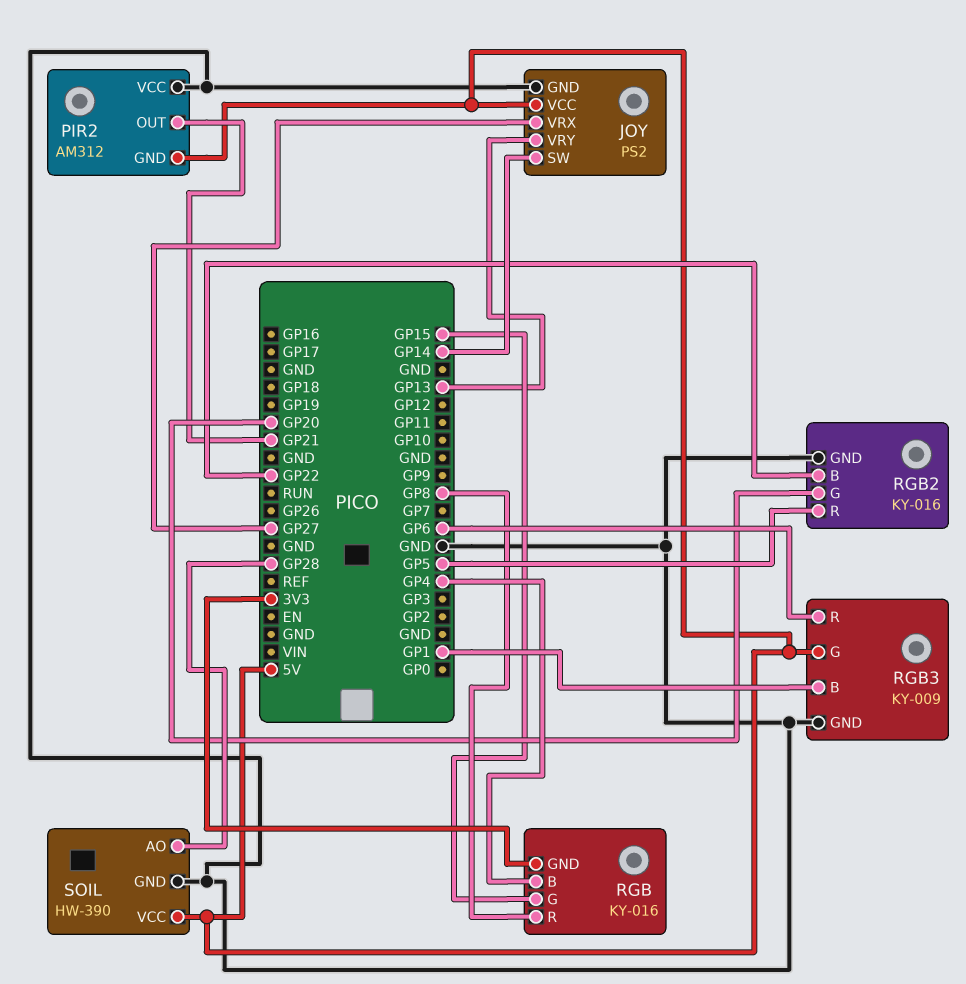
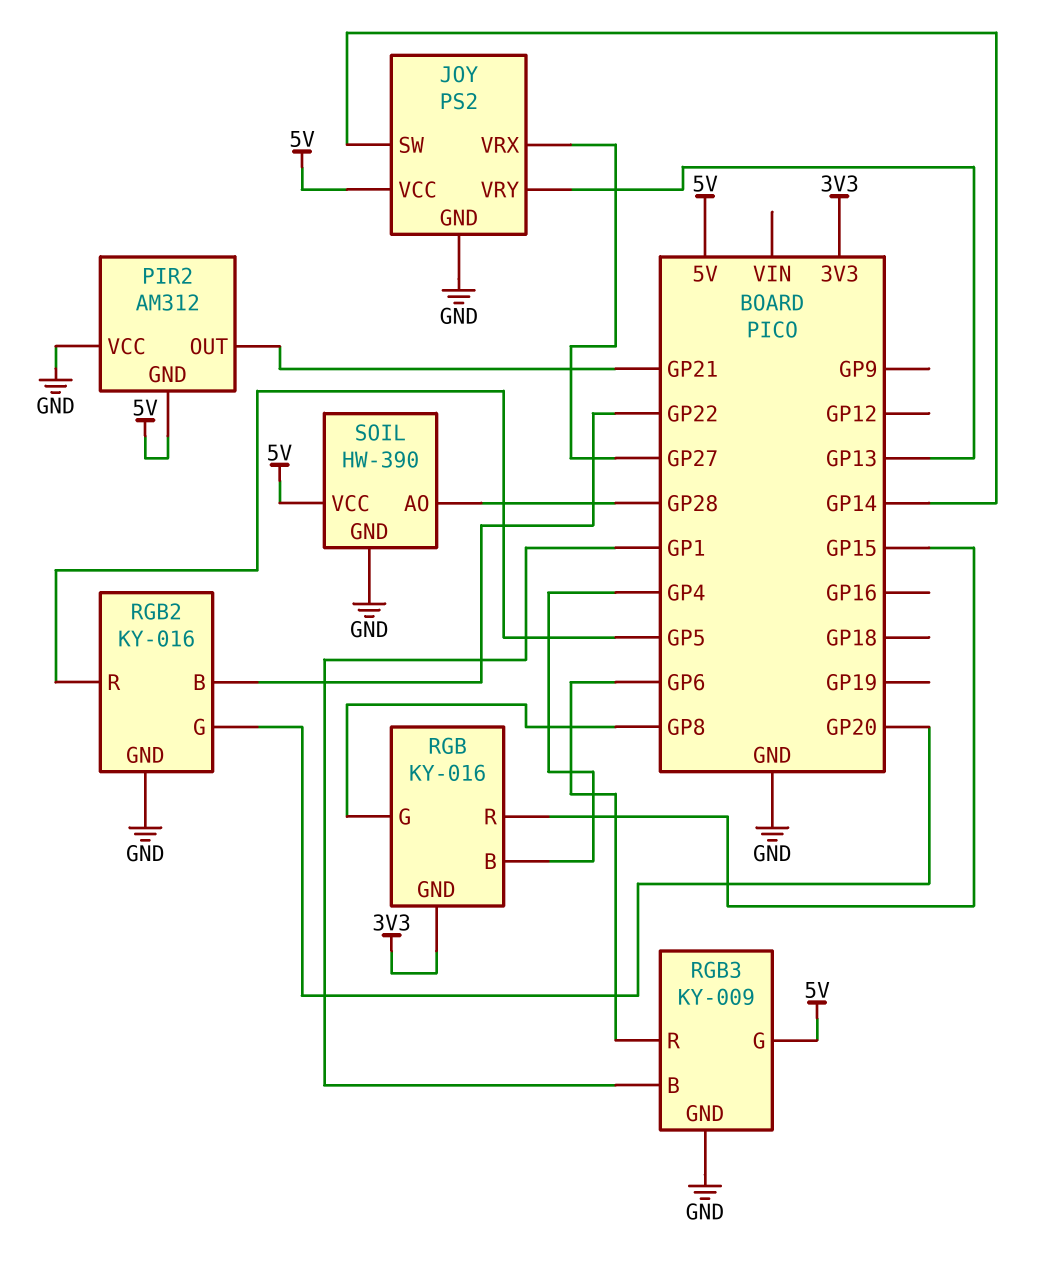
RGB pin G: GP15 -> GP8
RGB pin R: GP8 -> GP15

